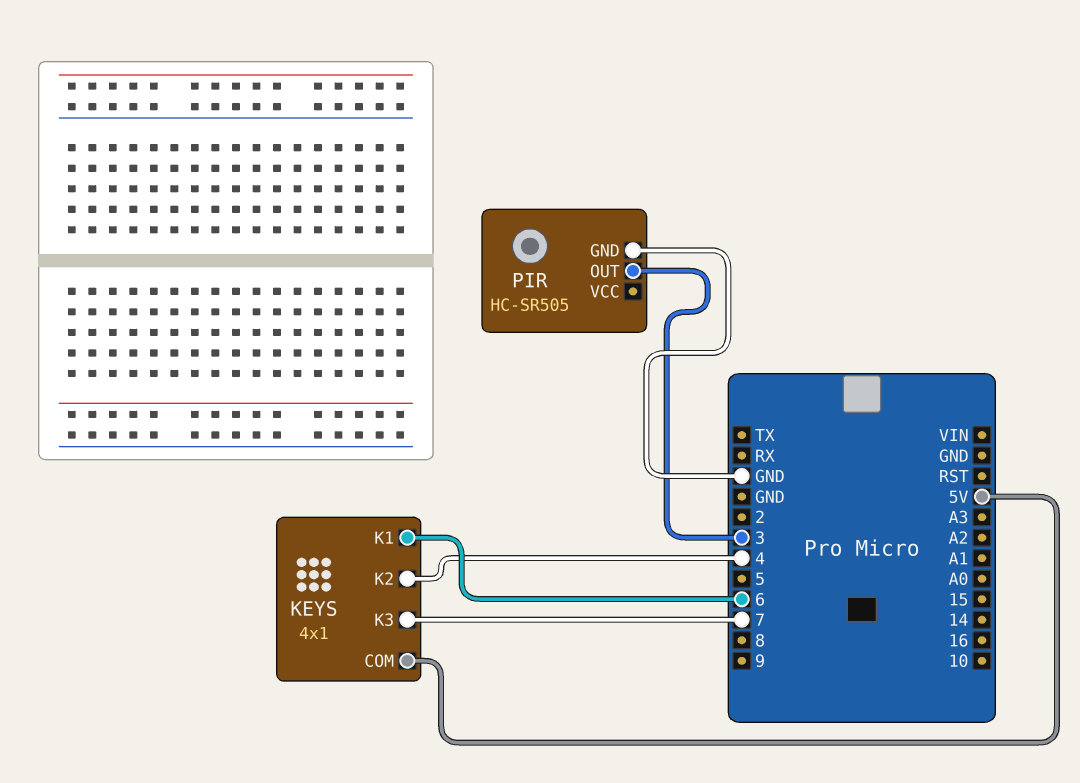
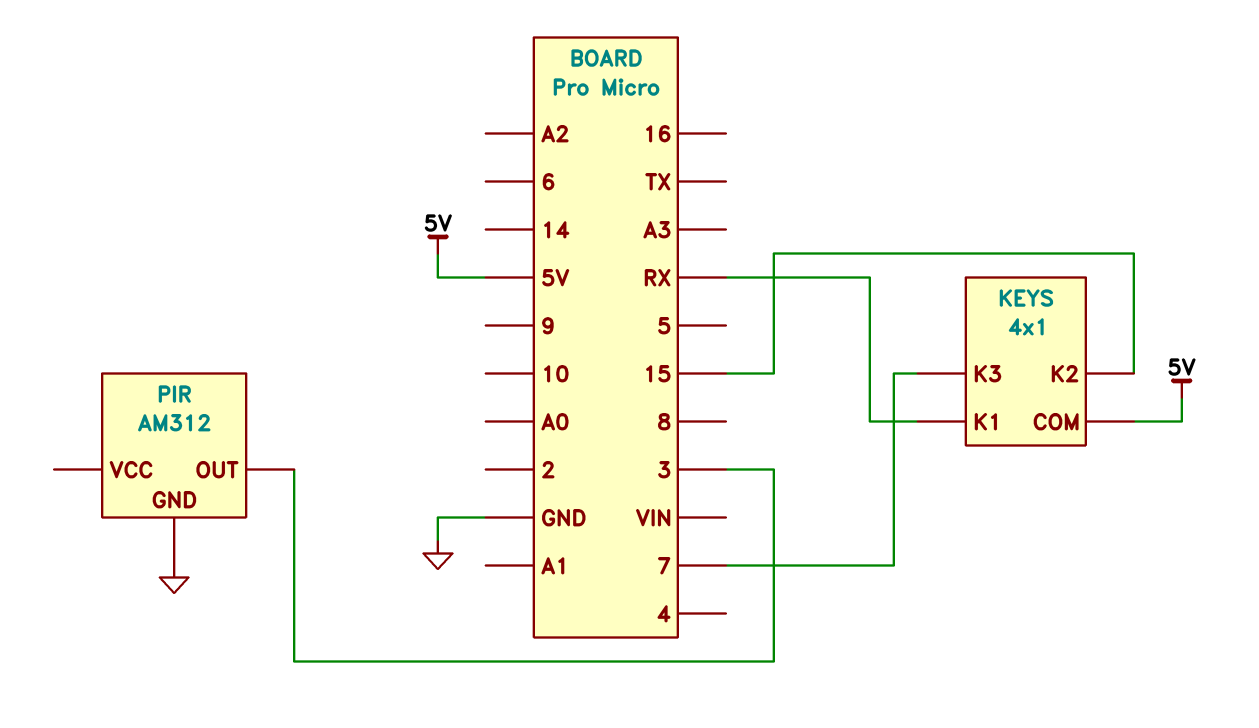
KEYS pin K1: 6 -> RX
KEYS pin K2: 4 -> 15
PIR: HC-SR505 -> AM312

